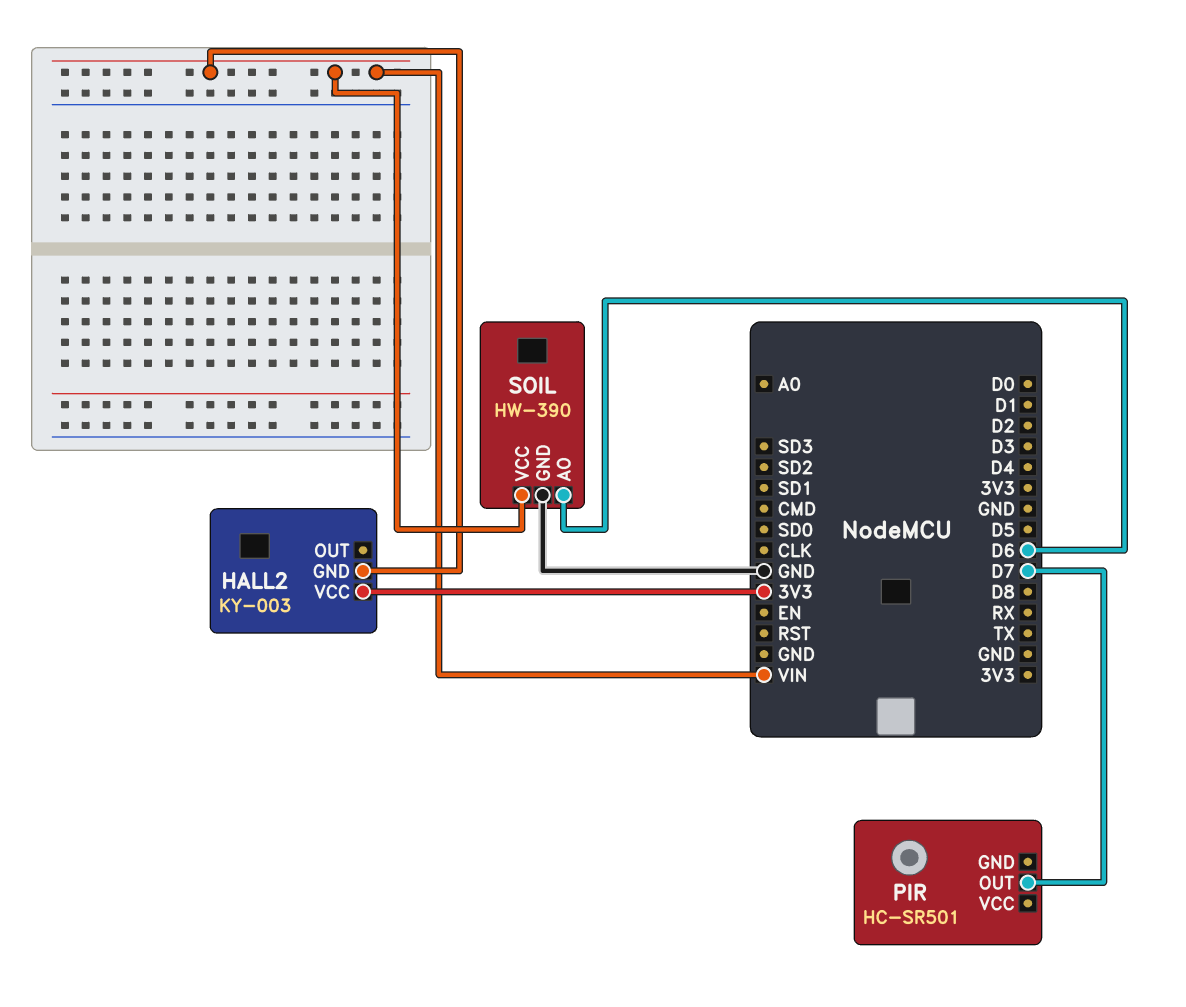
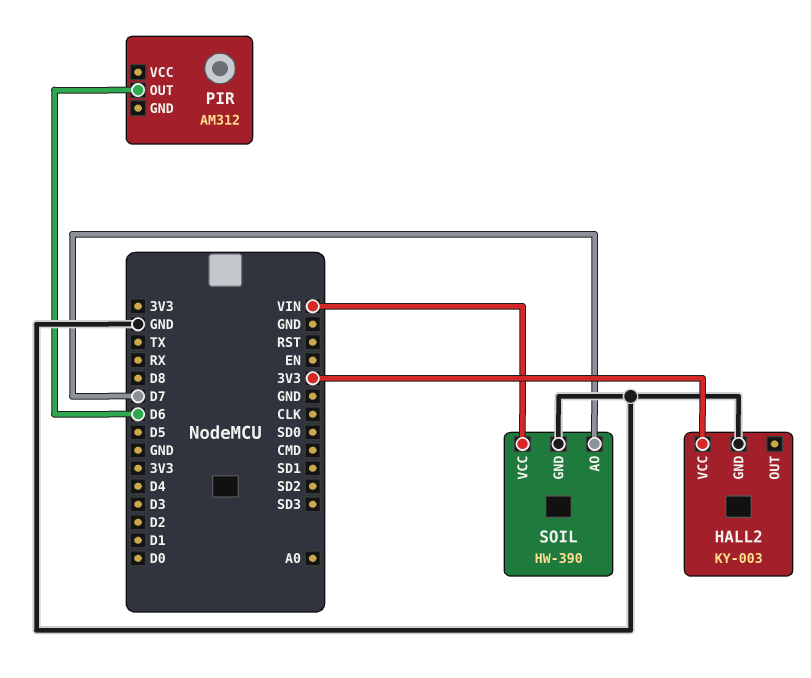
HALL2 pin GND: VIN -> GND
PIR: HC-SR501 -> AM312
PIR pin OUT: D7 -> D6
SOIL pin AO: D6 -> D7

